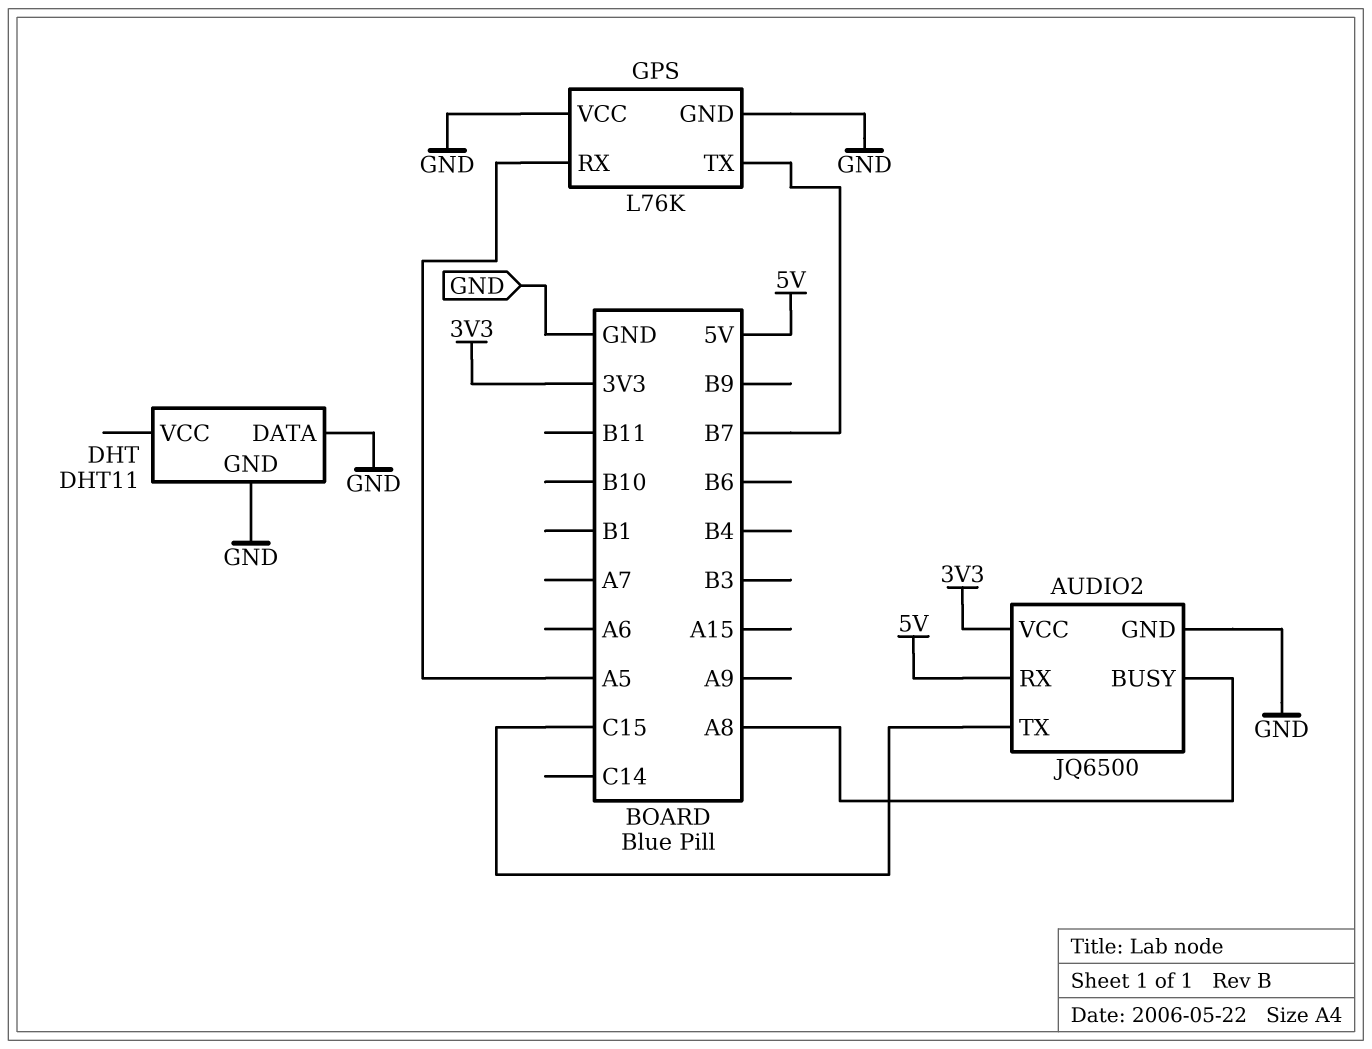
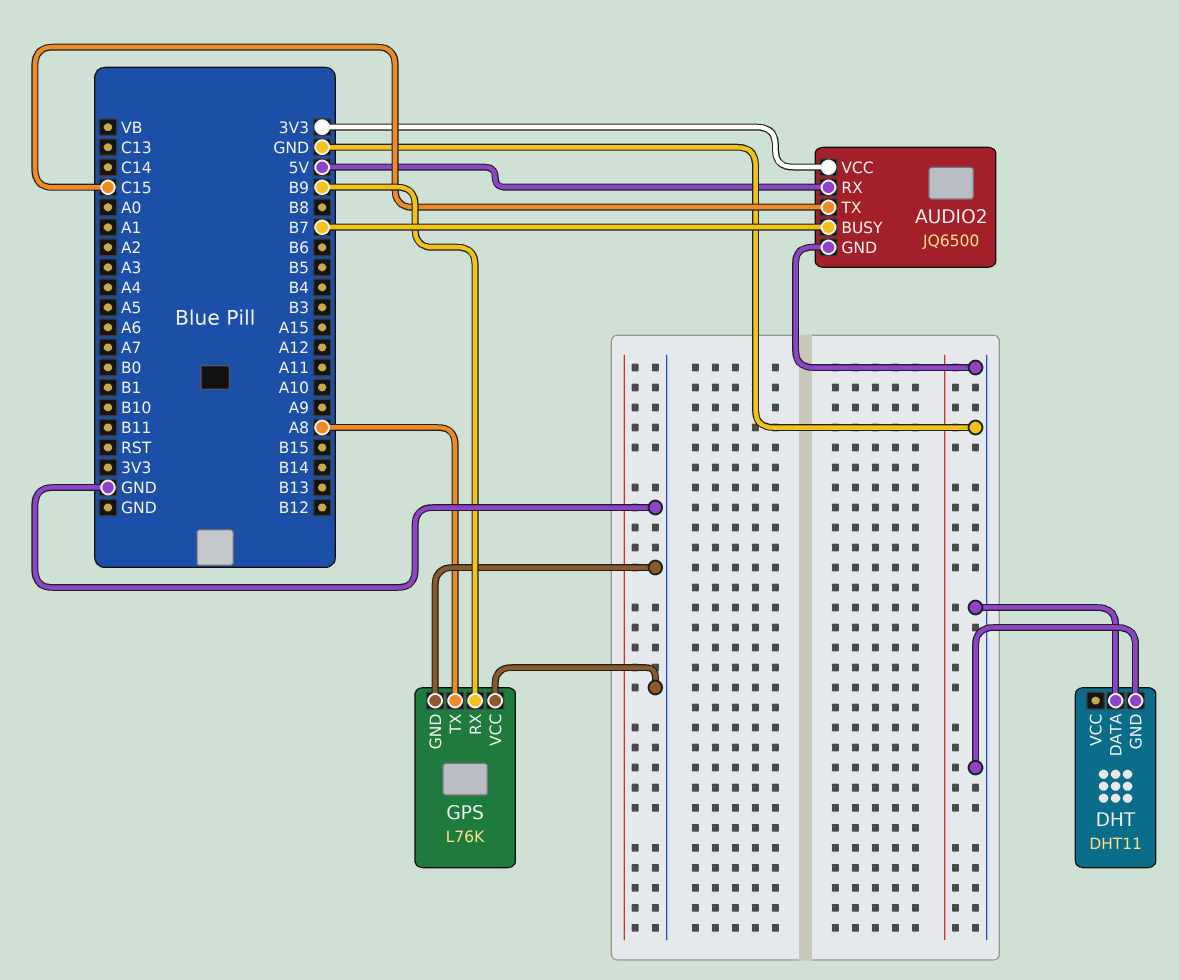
AUDIO2 pin BUSY: A8 -> B7
GPS pin RX: A5 -> B9
GPS pin TX: B7 -> A8

